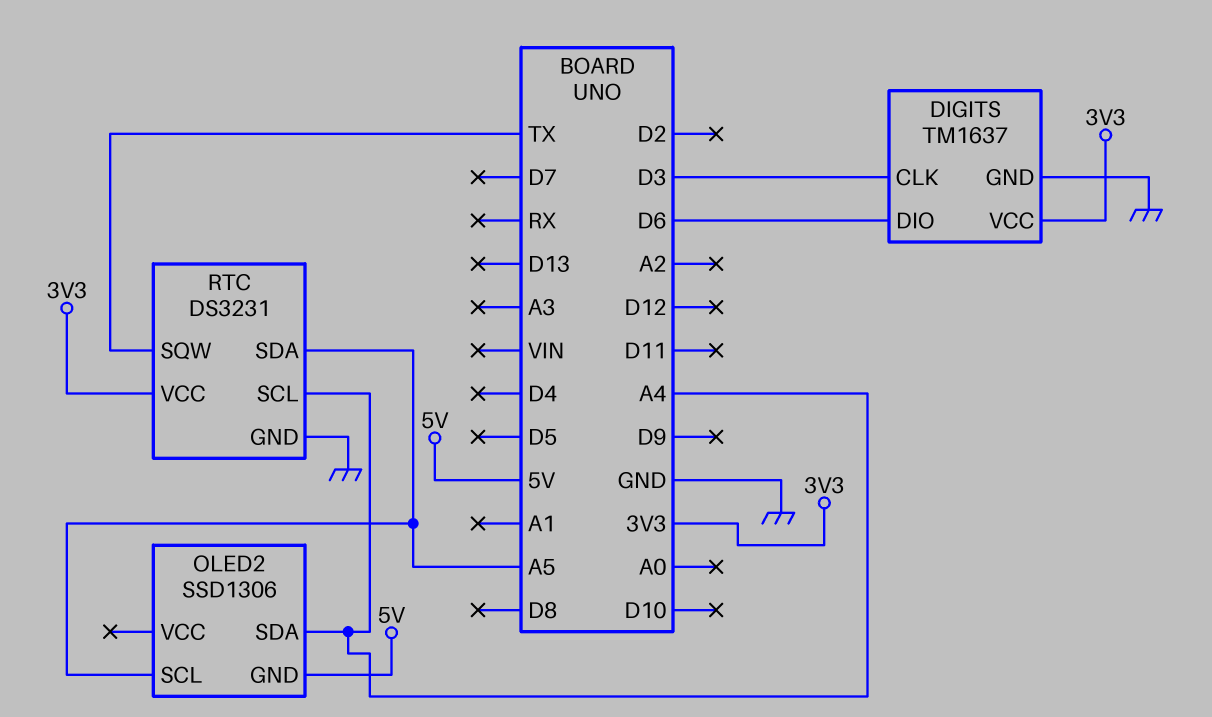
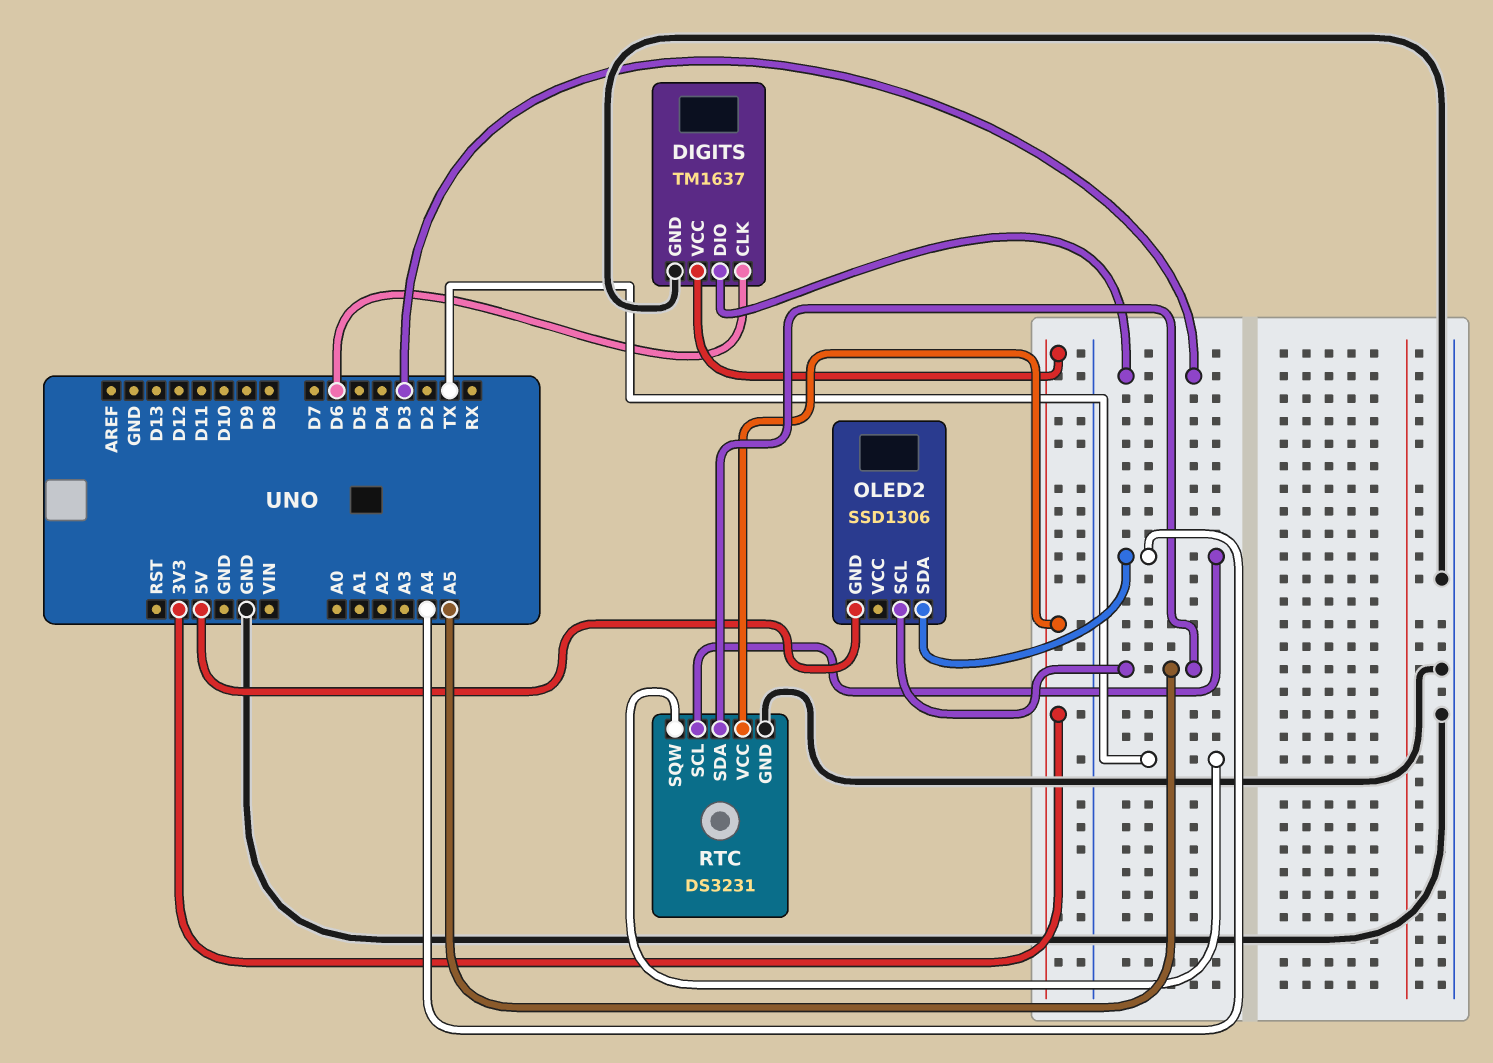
DIGITS pin CLK: D3 -> D6
DIGITS pin DIO: D6 -> D3

